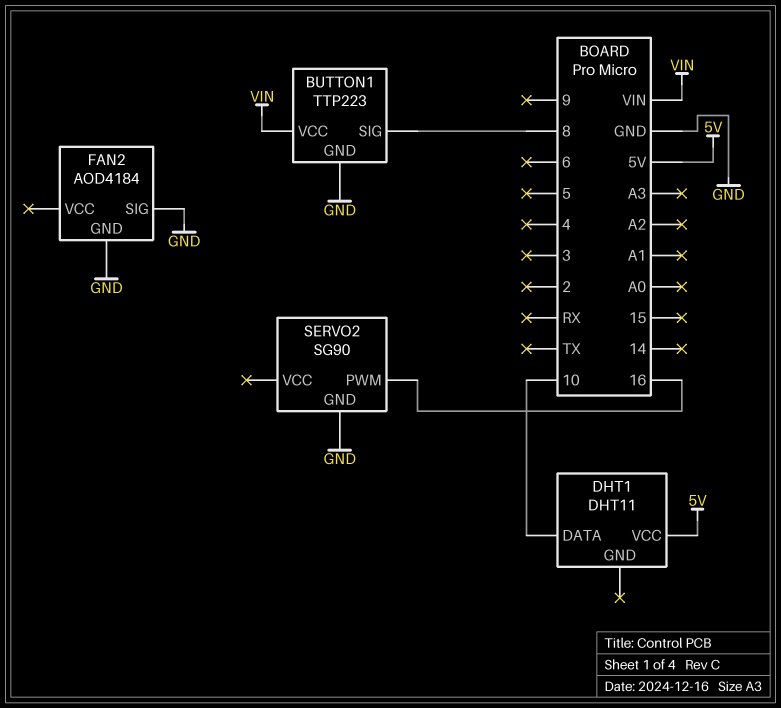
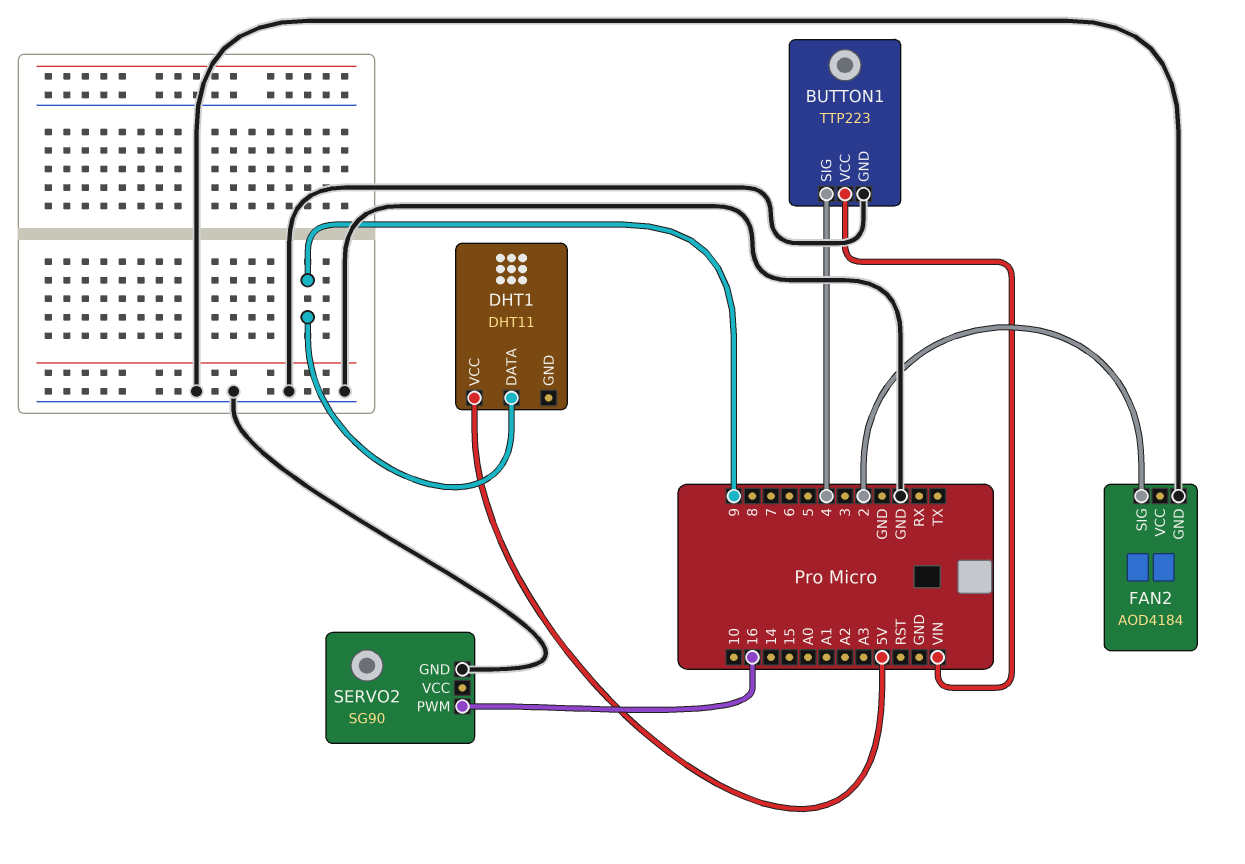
BUTTON1 pin SIG: 8 -> 4
DHT1 pin DATA: 10 -> 9
FAN2 pin SIG: GND -> 2

